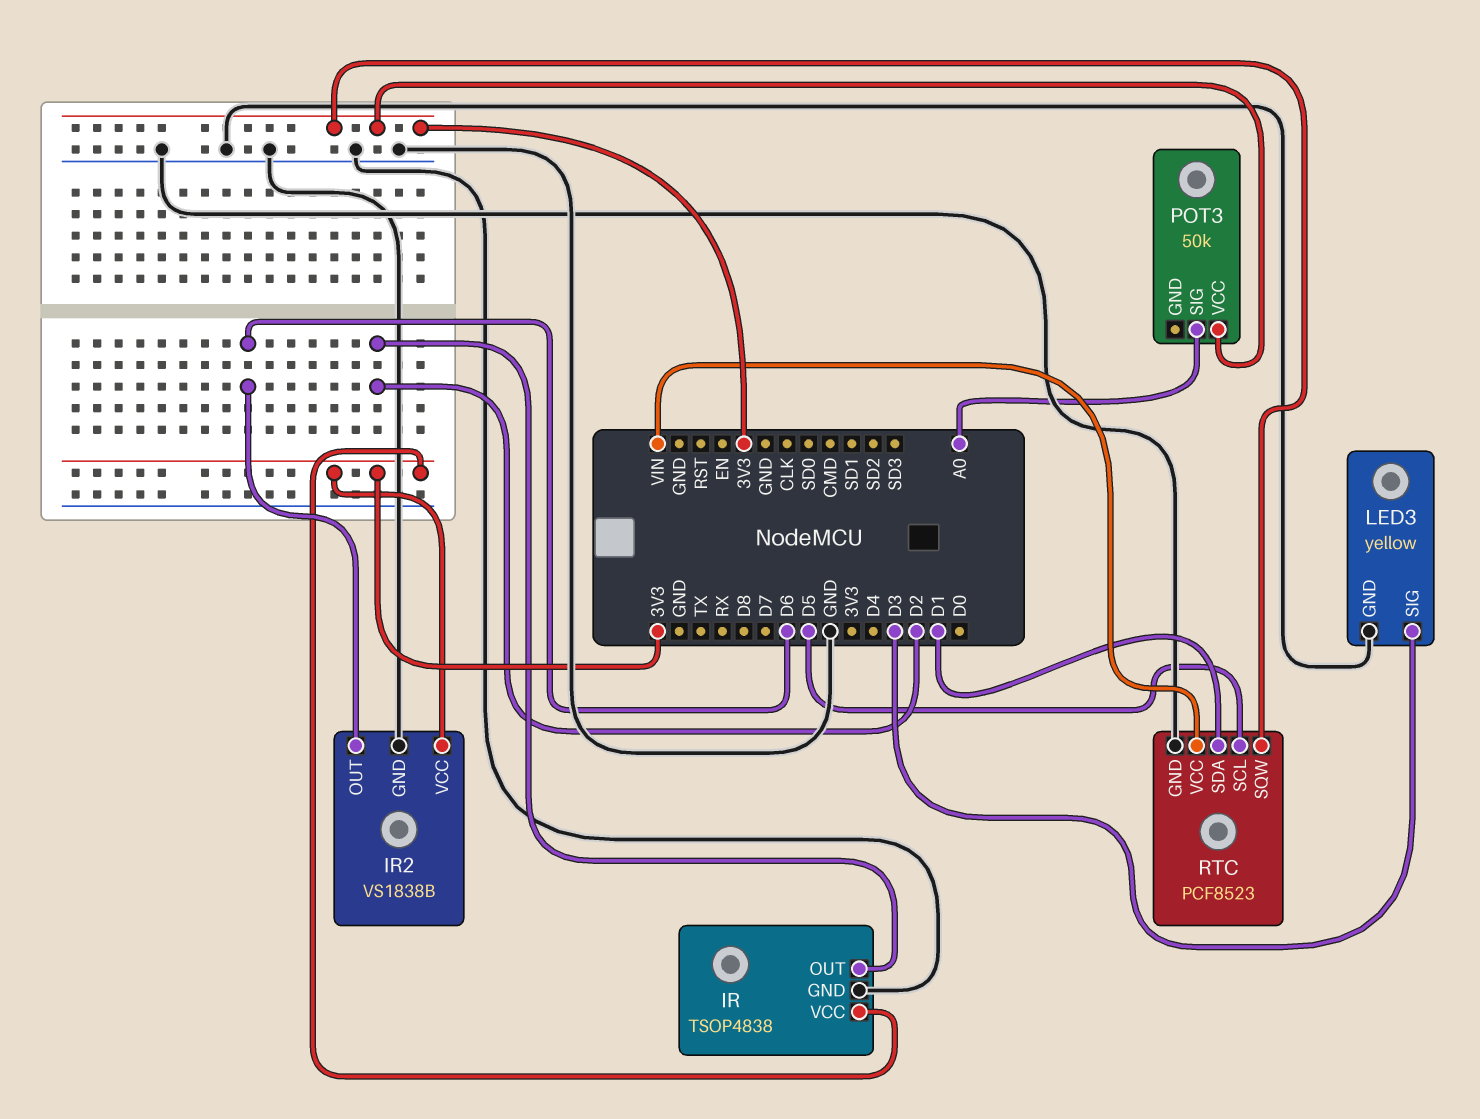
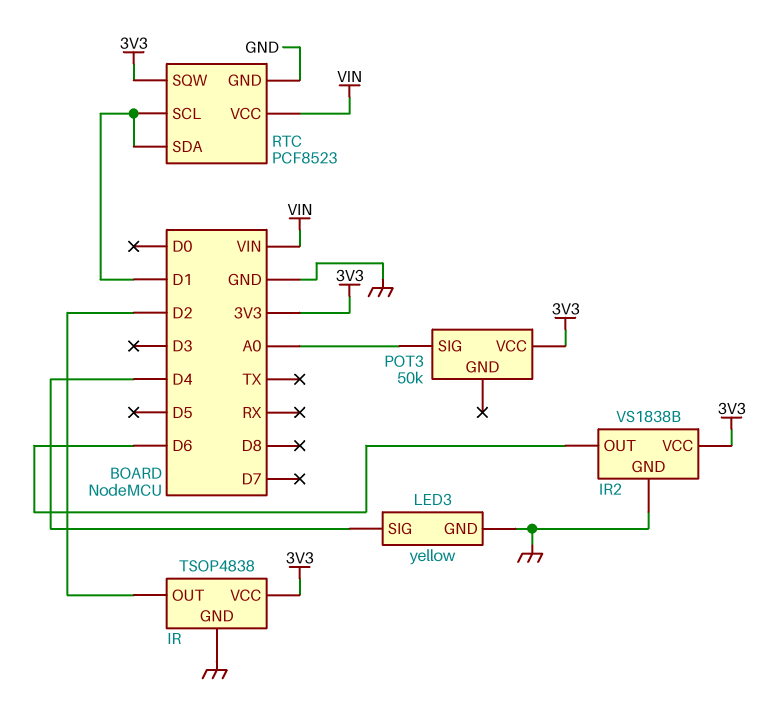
LED3 pin SIG: D3 -> D4
RTC pin SCL: D5 -> D1

